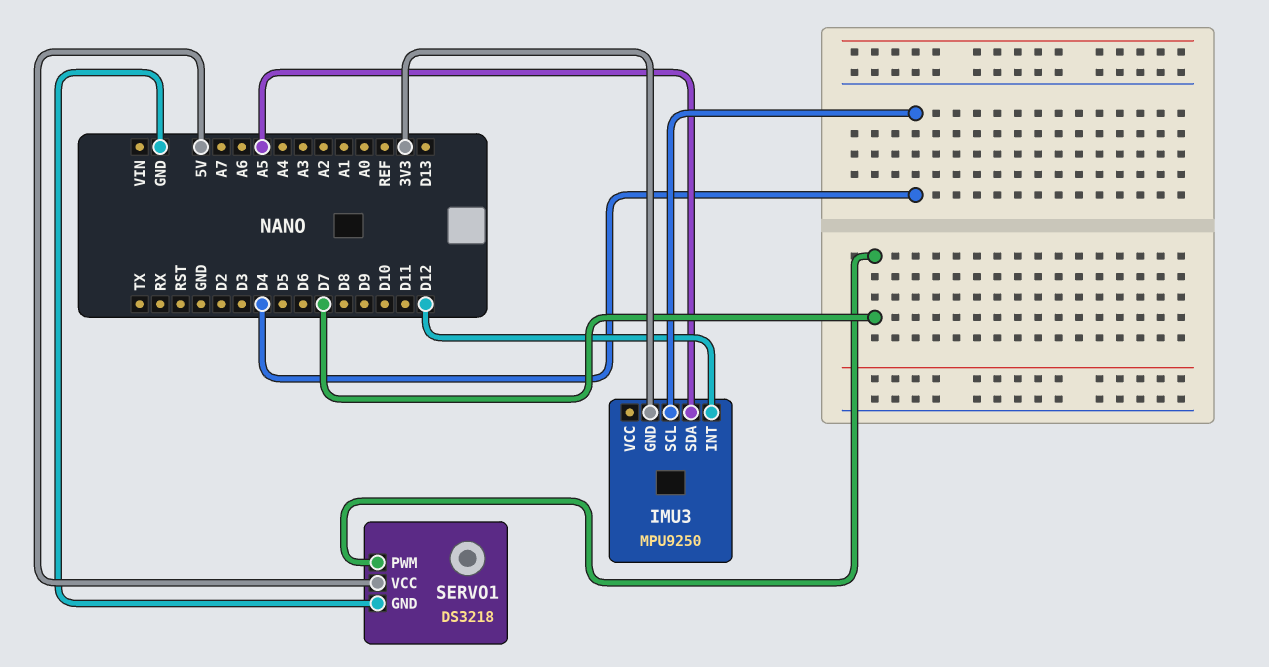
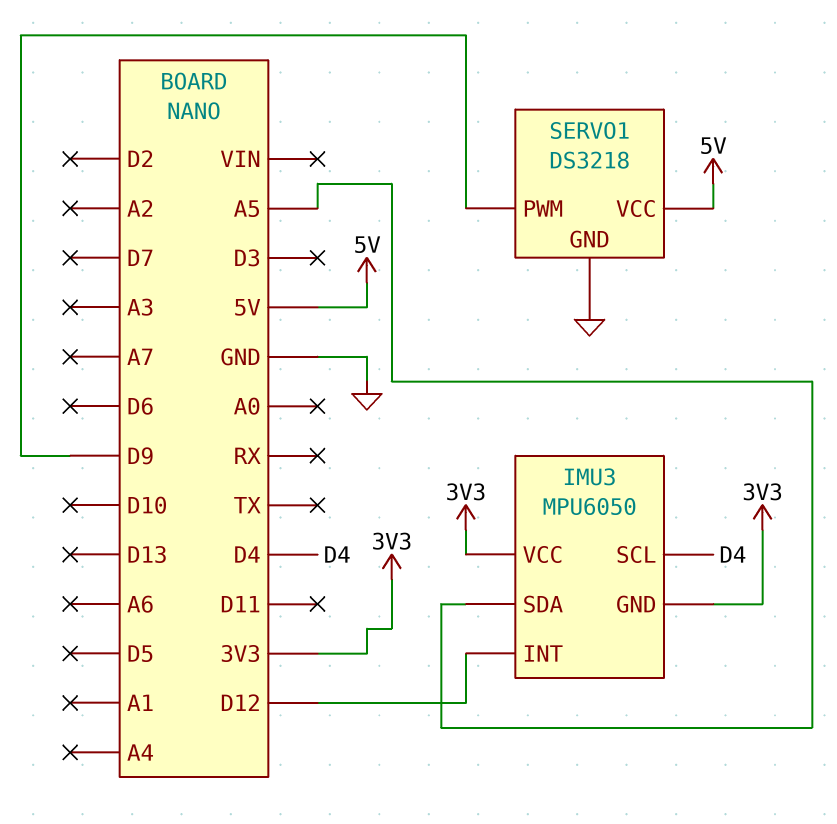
IMU3: MPU9250 -> MPU6050
IMU3 pin VCC: none -> 3V3
SERVO1 pin PWM: D7 -> D9

